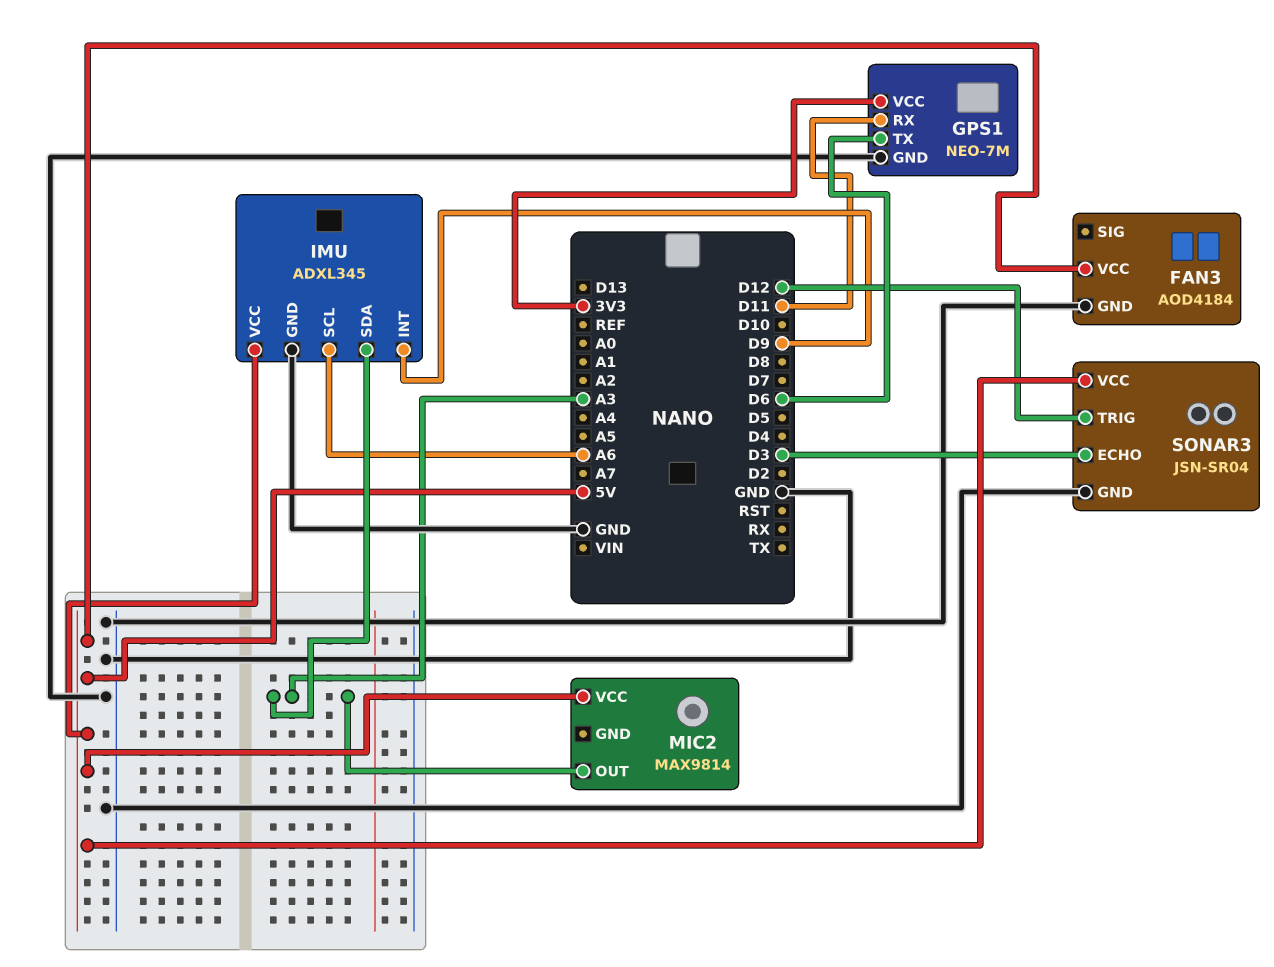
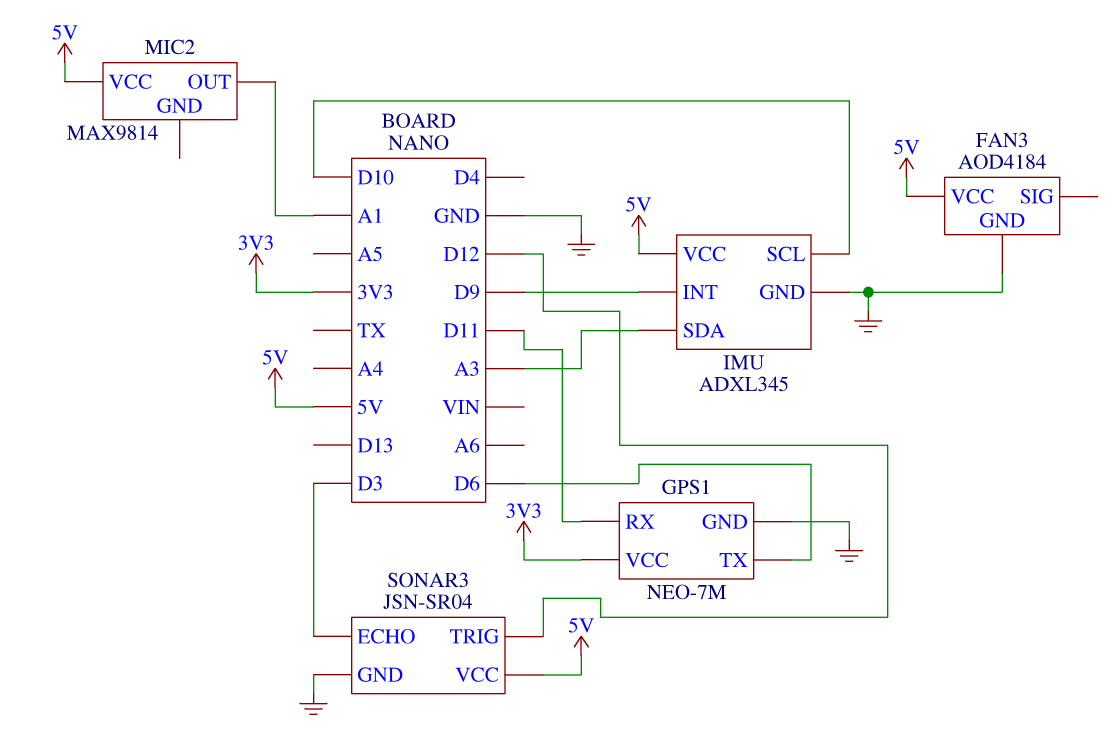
IMU pin SCL: A6 -> D10
MIC2 pin OUT: A3 -> A1

